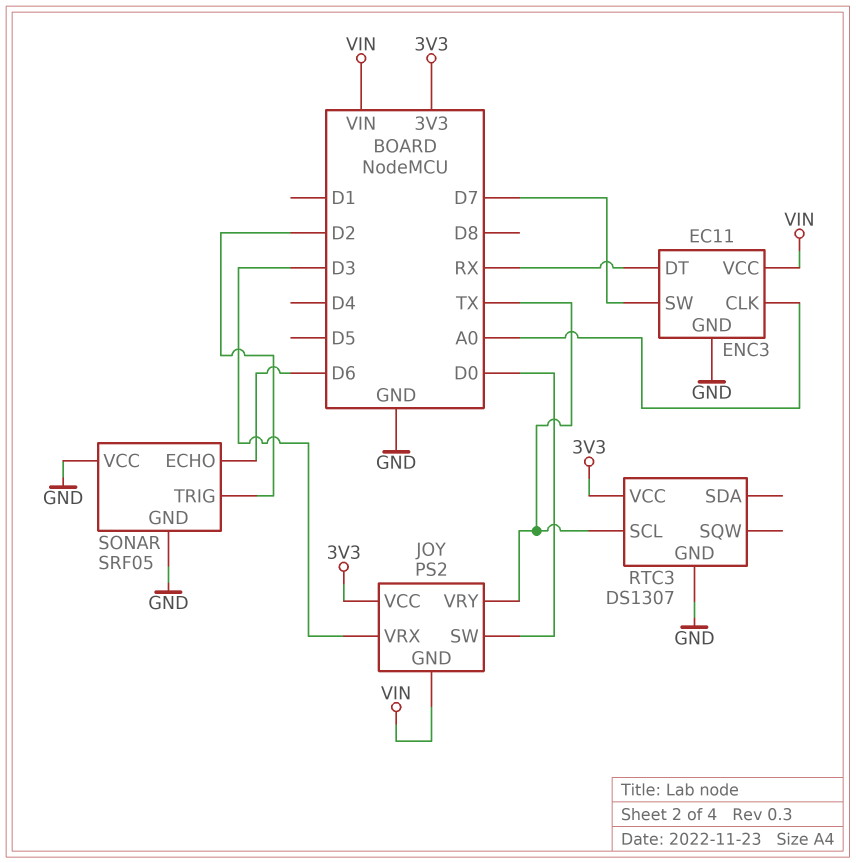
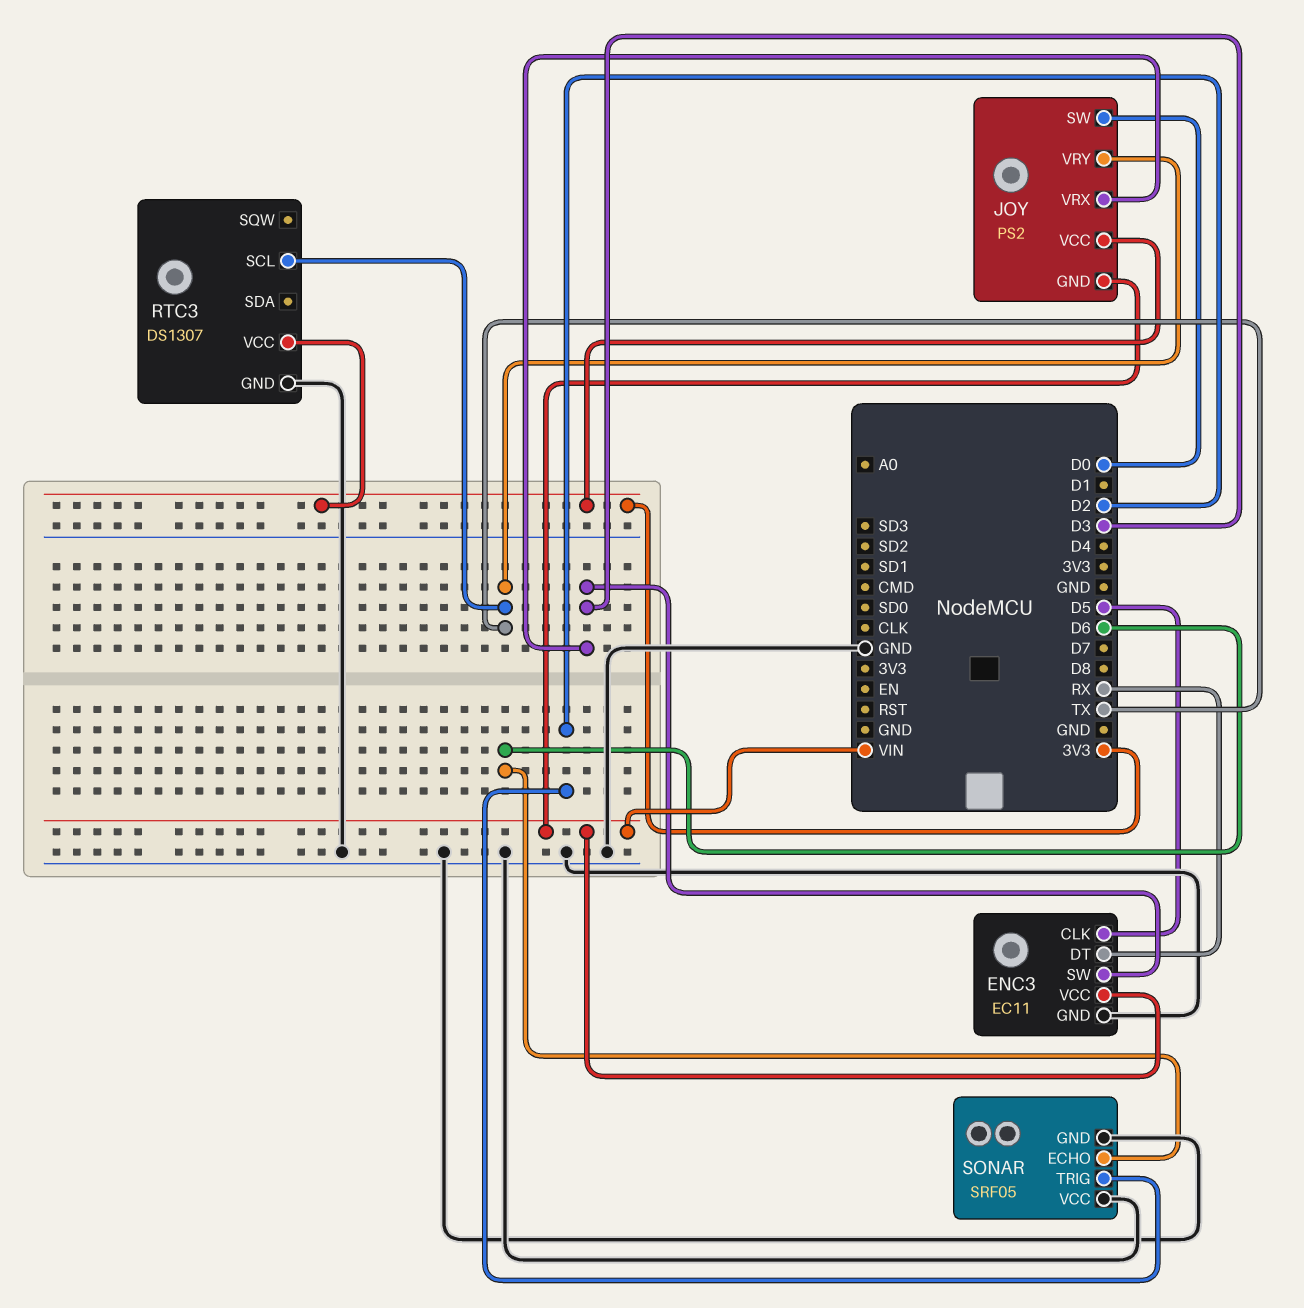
ENC3 pin CLK: A0 -> D5
ENC3 pin SW: D7 -> D3

